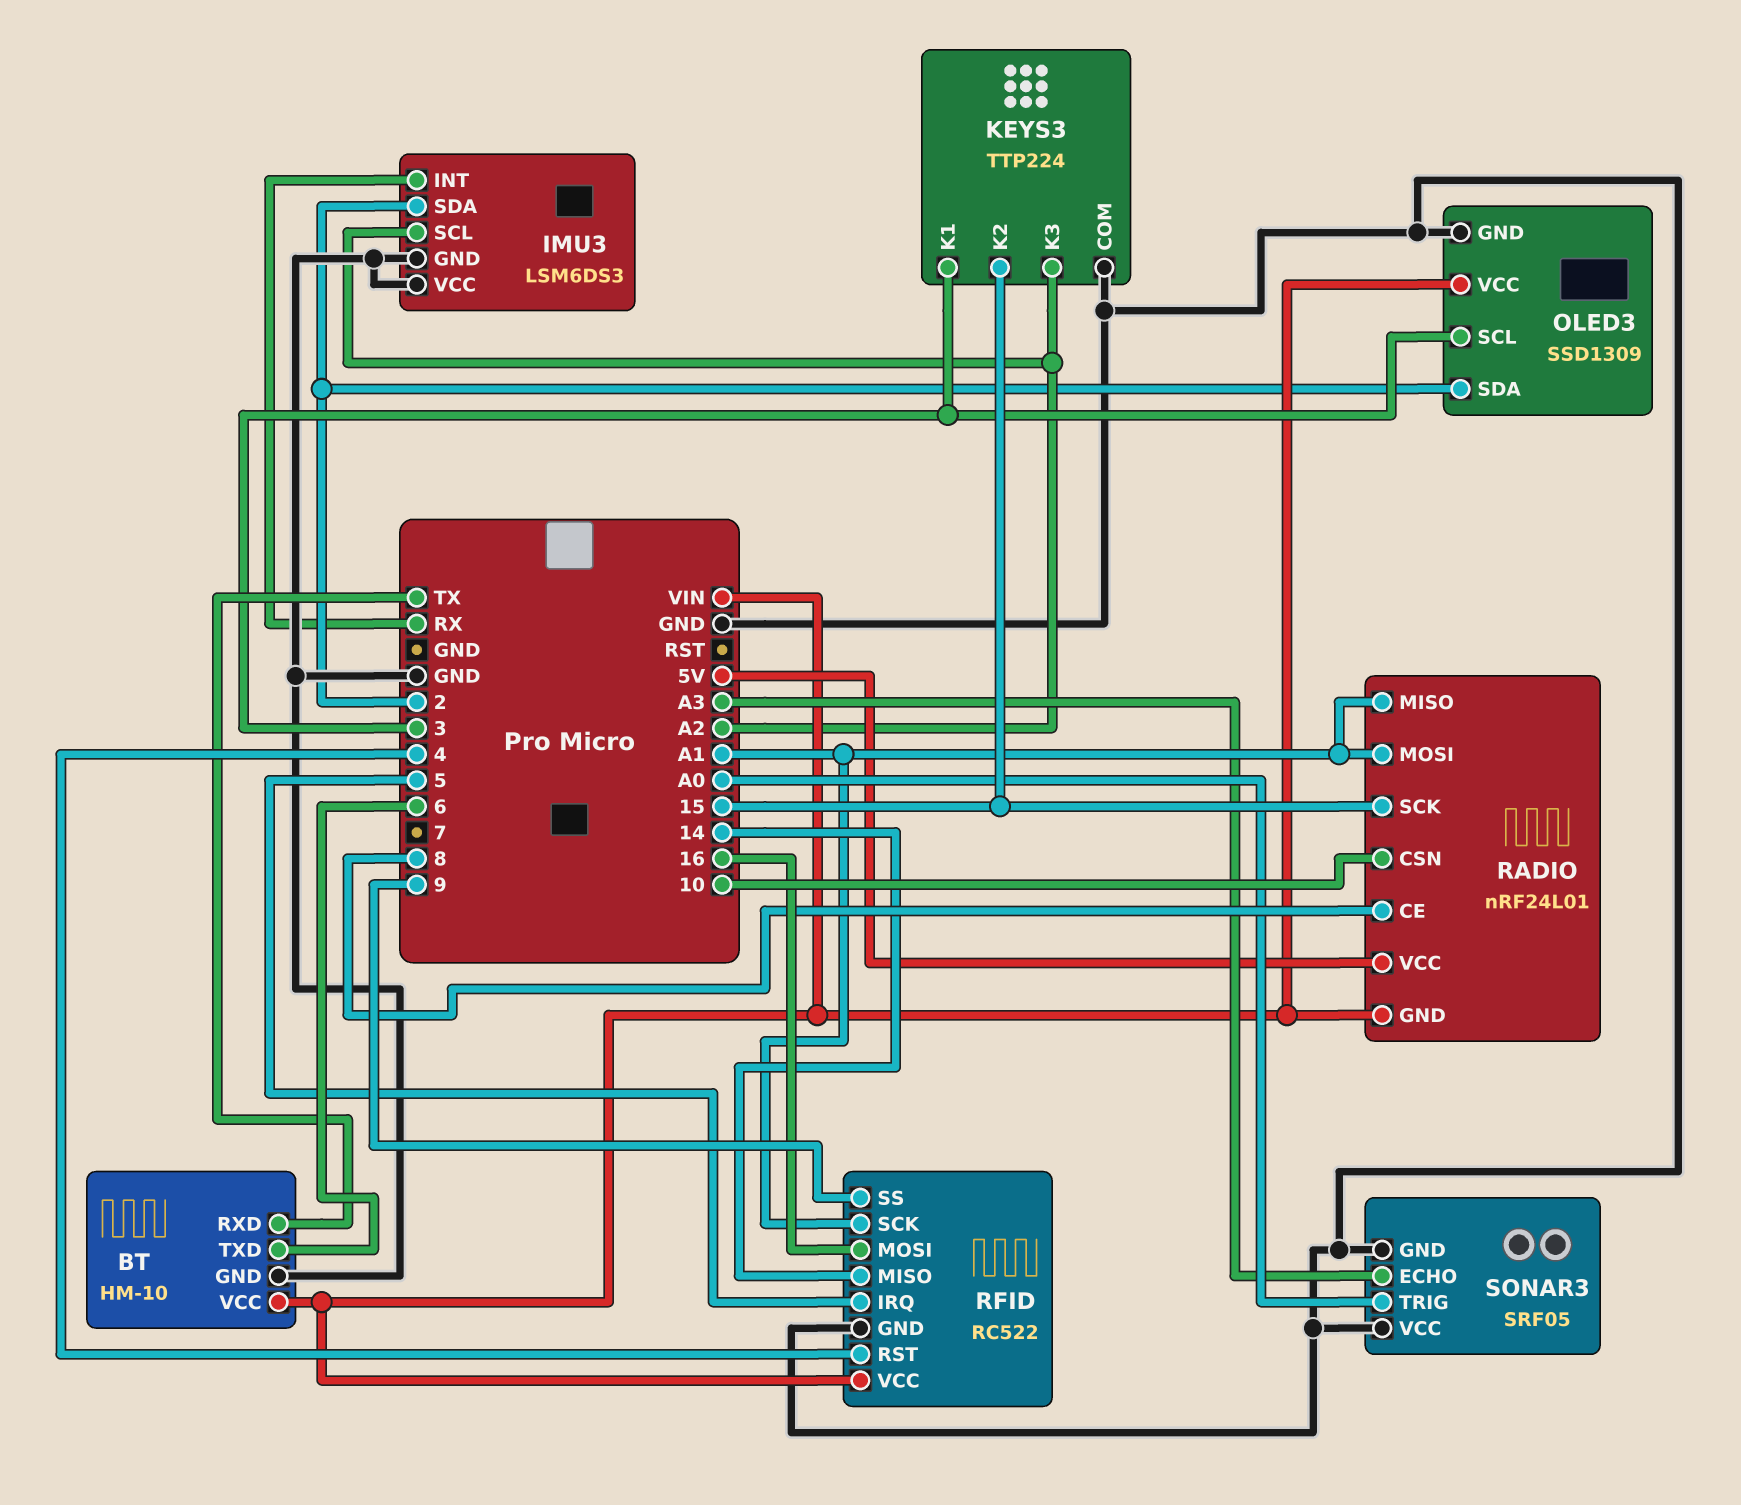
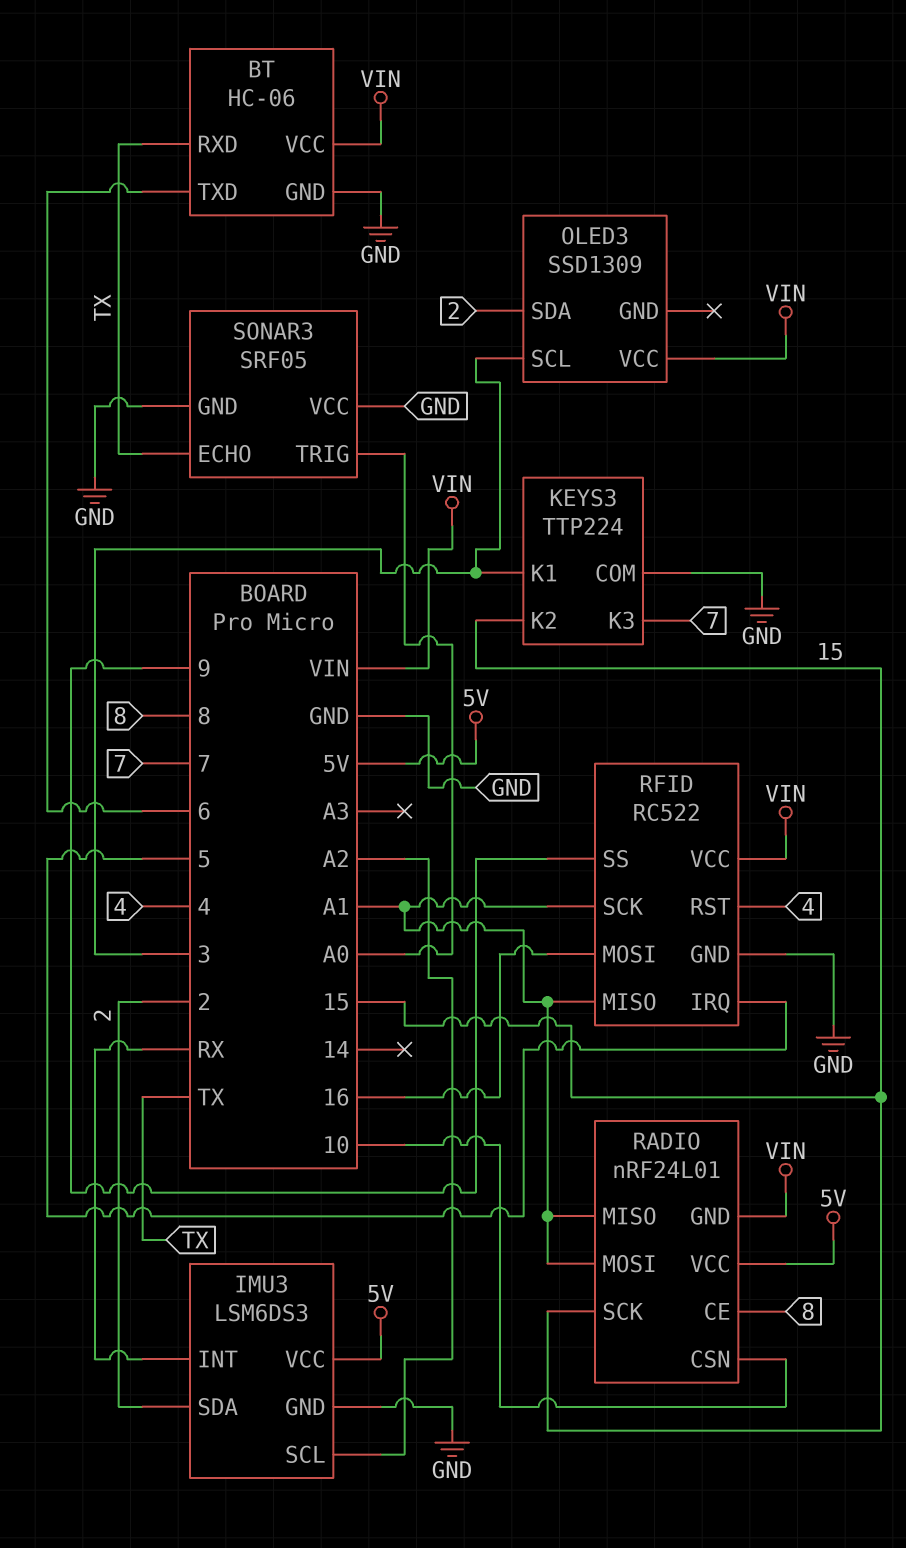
BT: HM-10 -> HC-06
IMU3 pin VCC: GND -> 5V
KEYS3 pin K3: A2 -> 7
OLED3 pin GND: GND -> none
RFID pin MISO: 14 -> A1
SONAR3 pin ECHO: A3 -> TX

